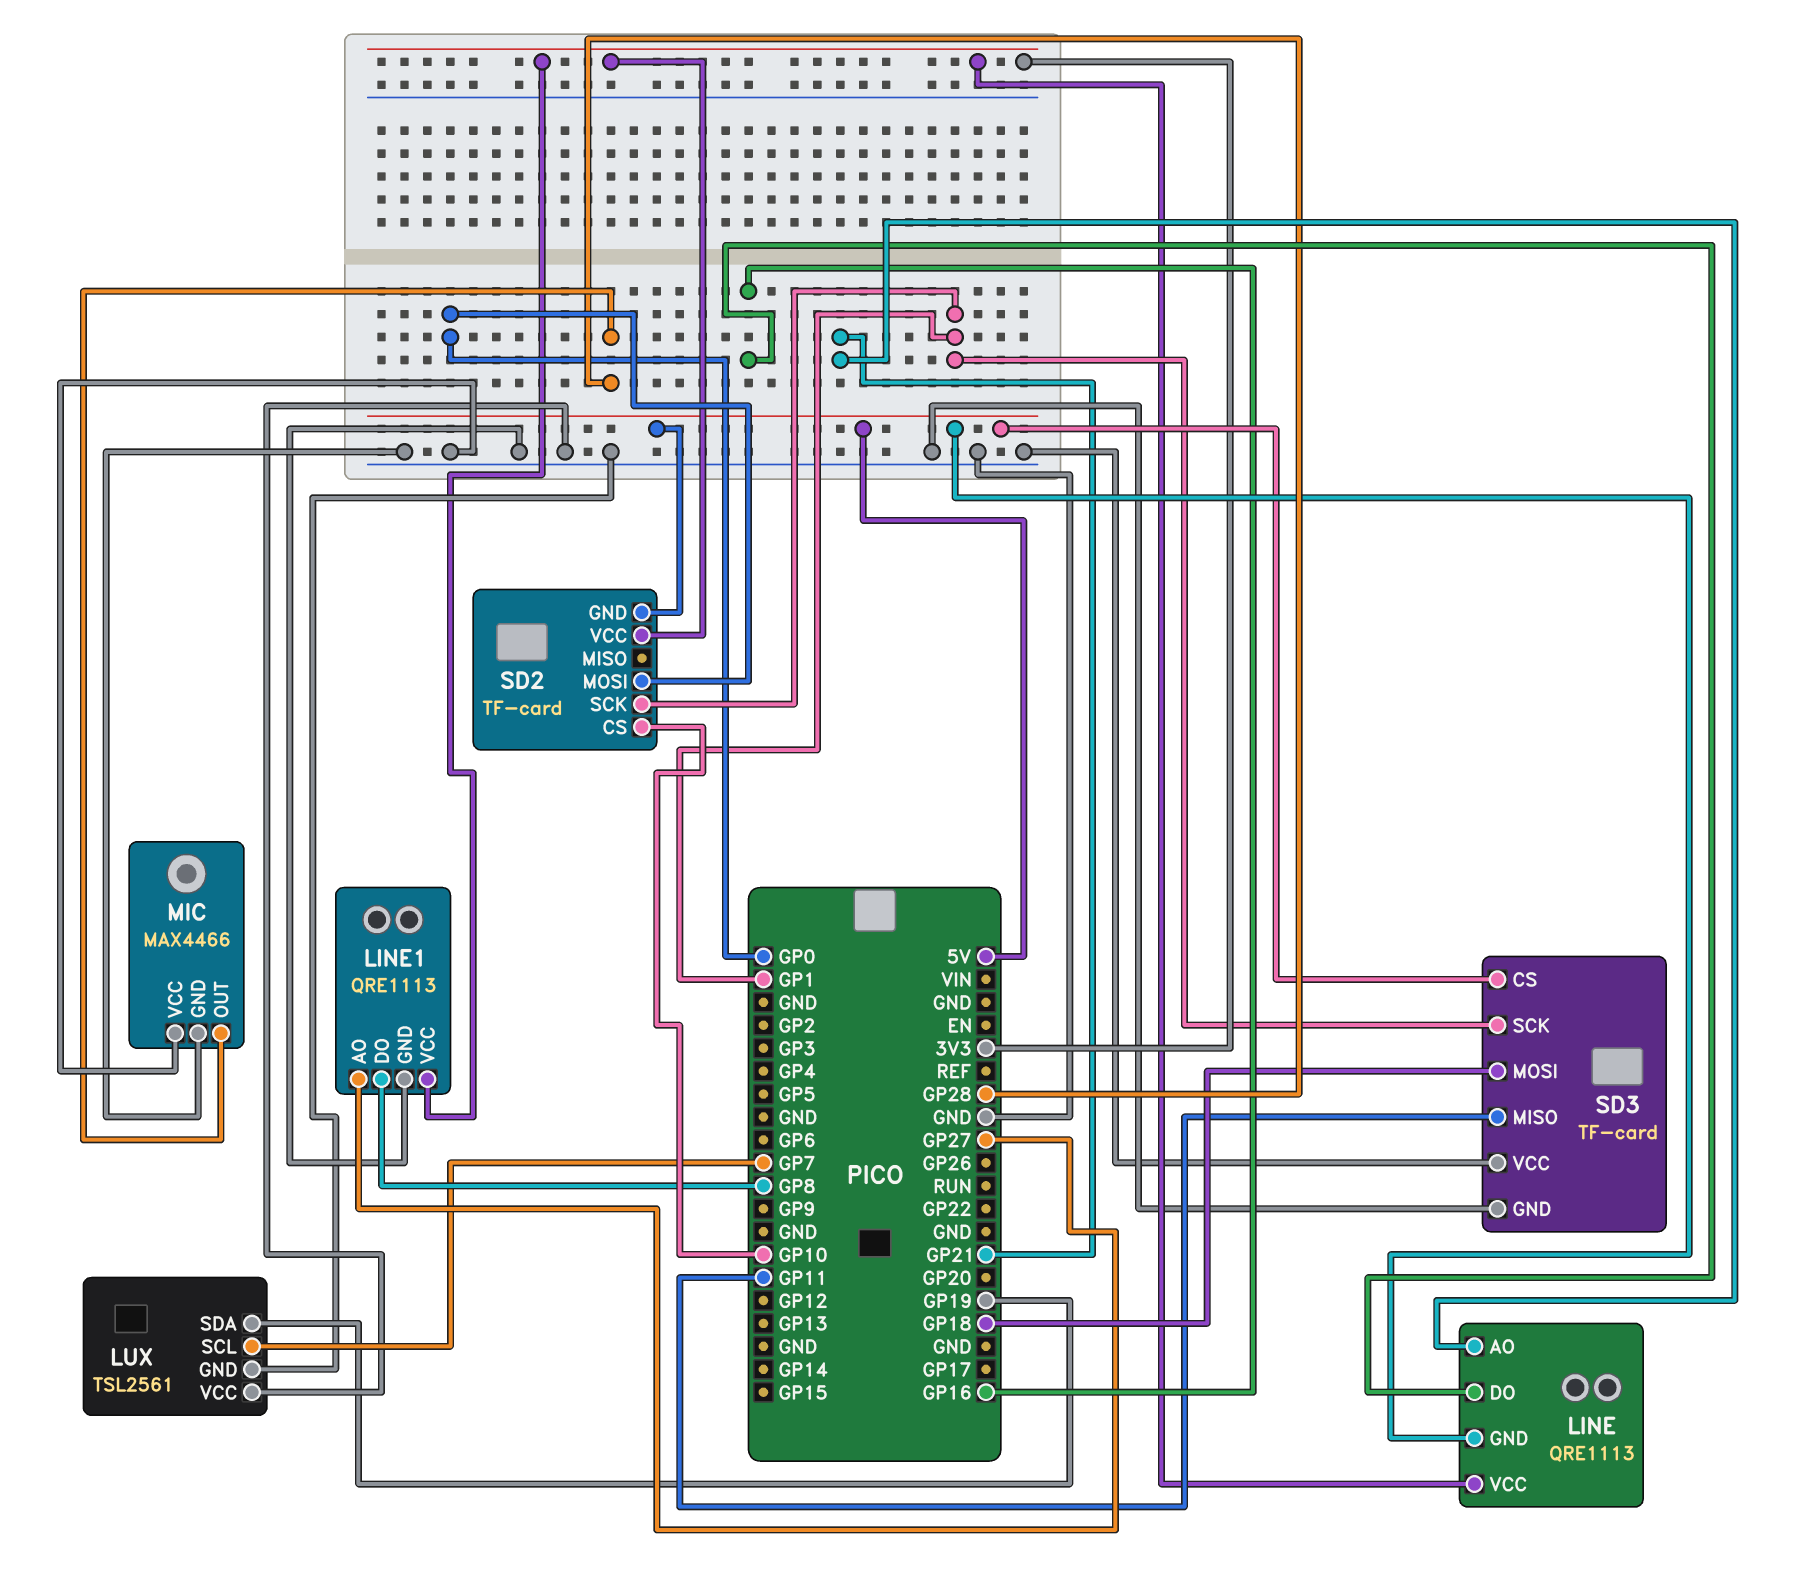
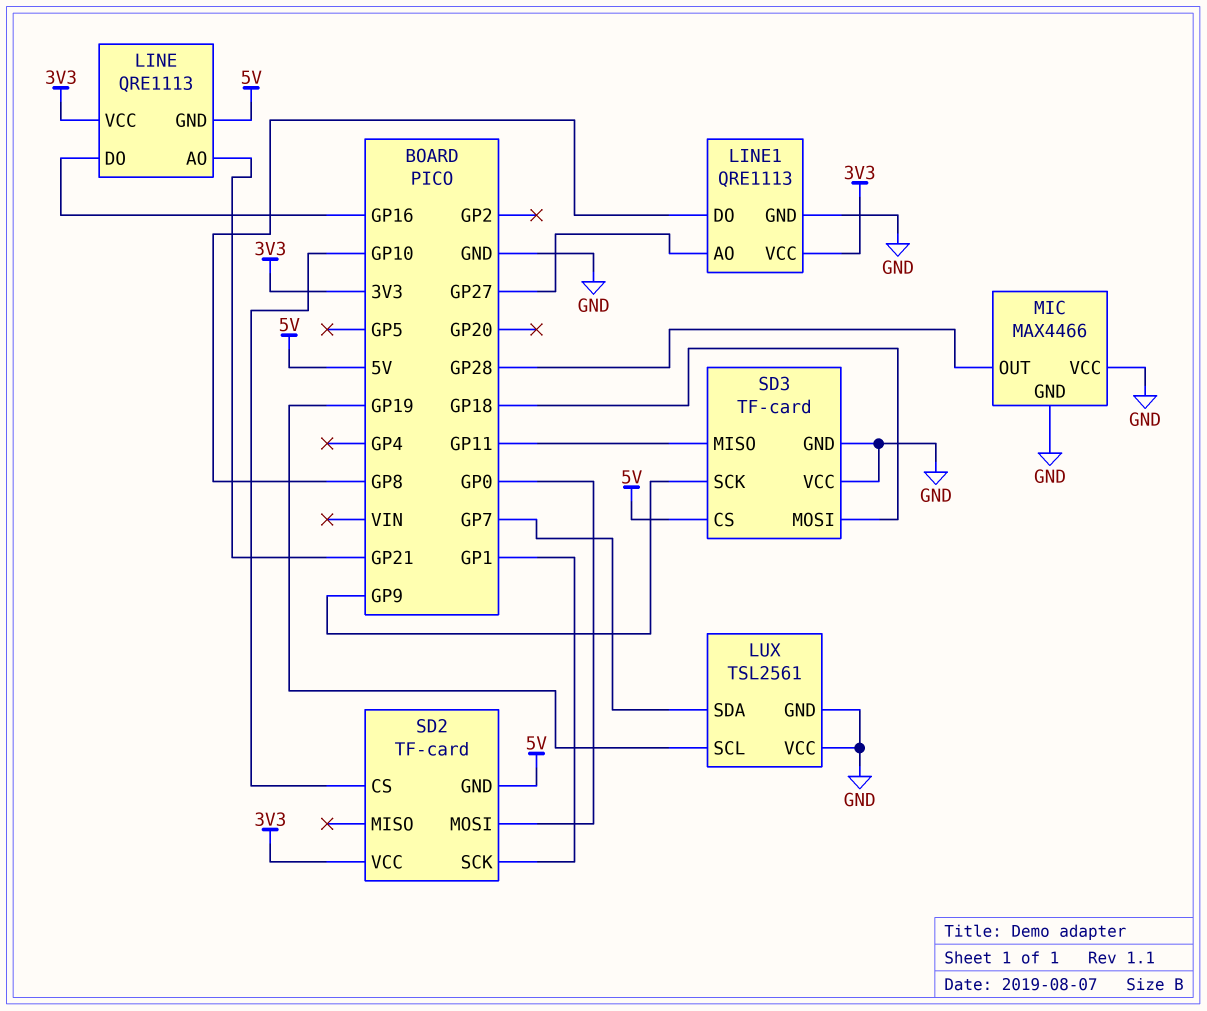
LUX pin SCL: GP7 -> GP19
LUX pin SDA: GP19 -> GP7
SD3 pin SCK: GP1 -> GP9

